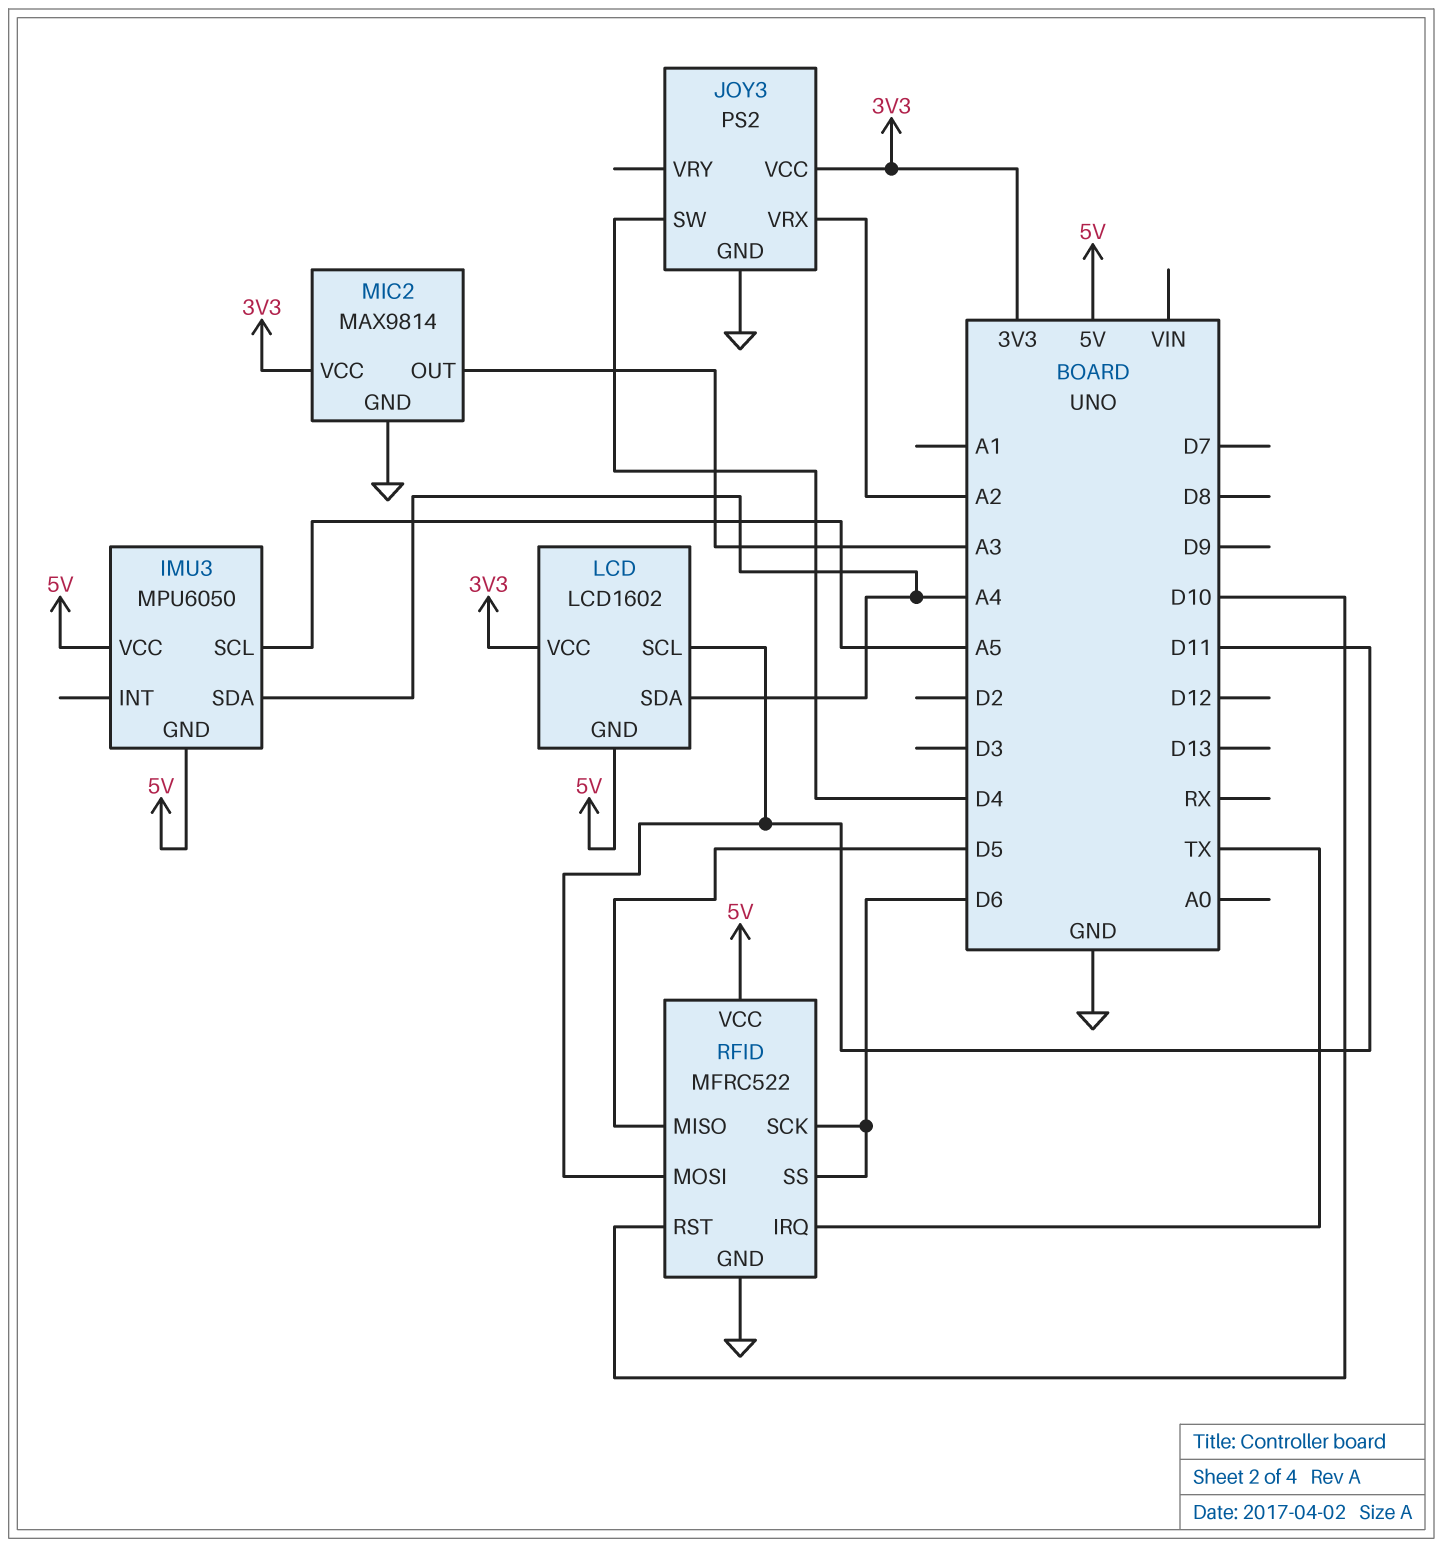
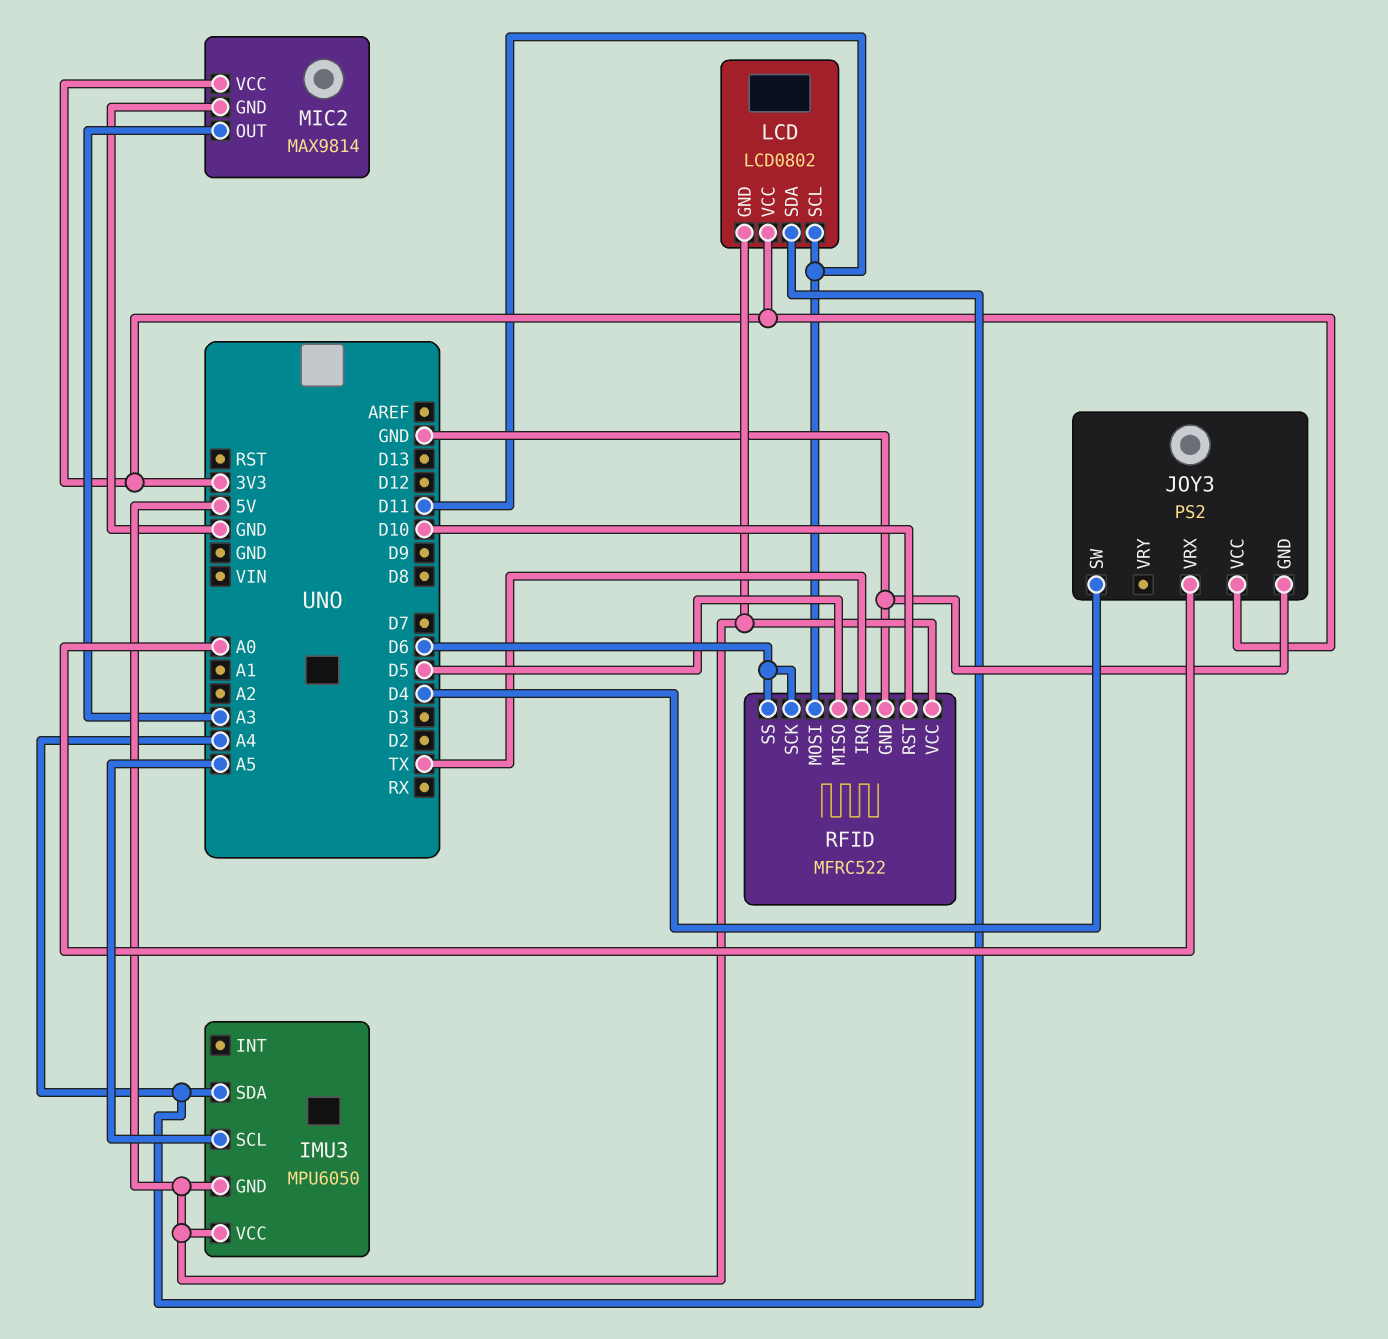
JOY3 pin VRX: A2 -> A0
LCD: LCD1602 -> LCD0802

